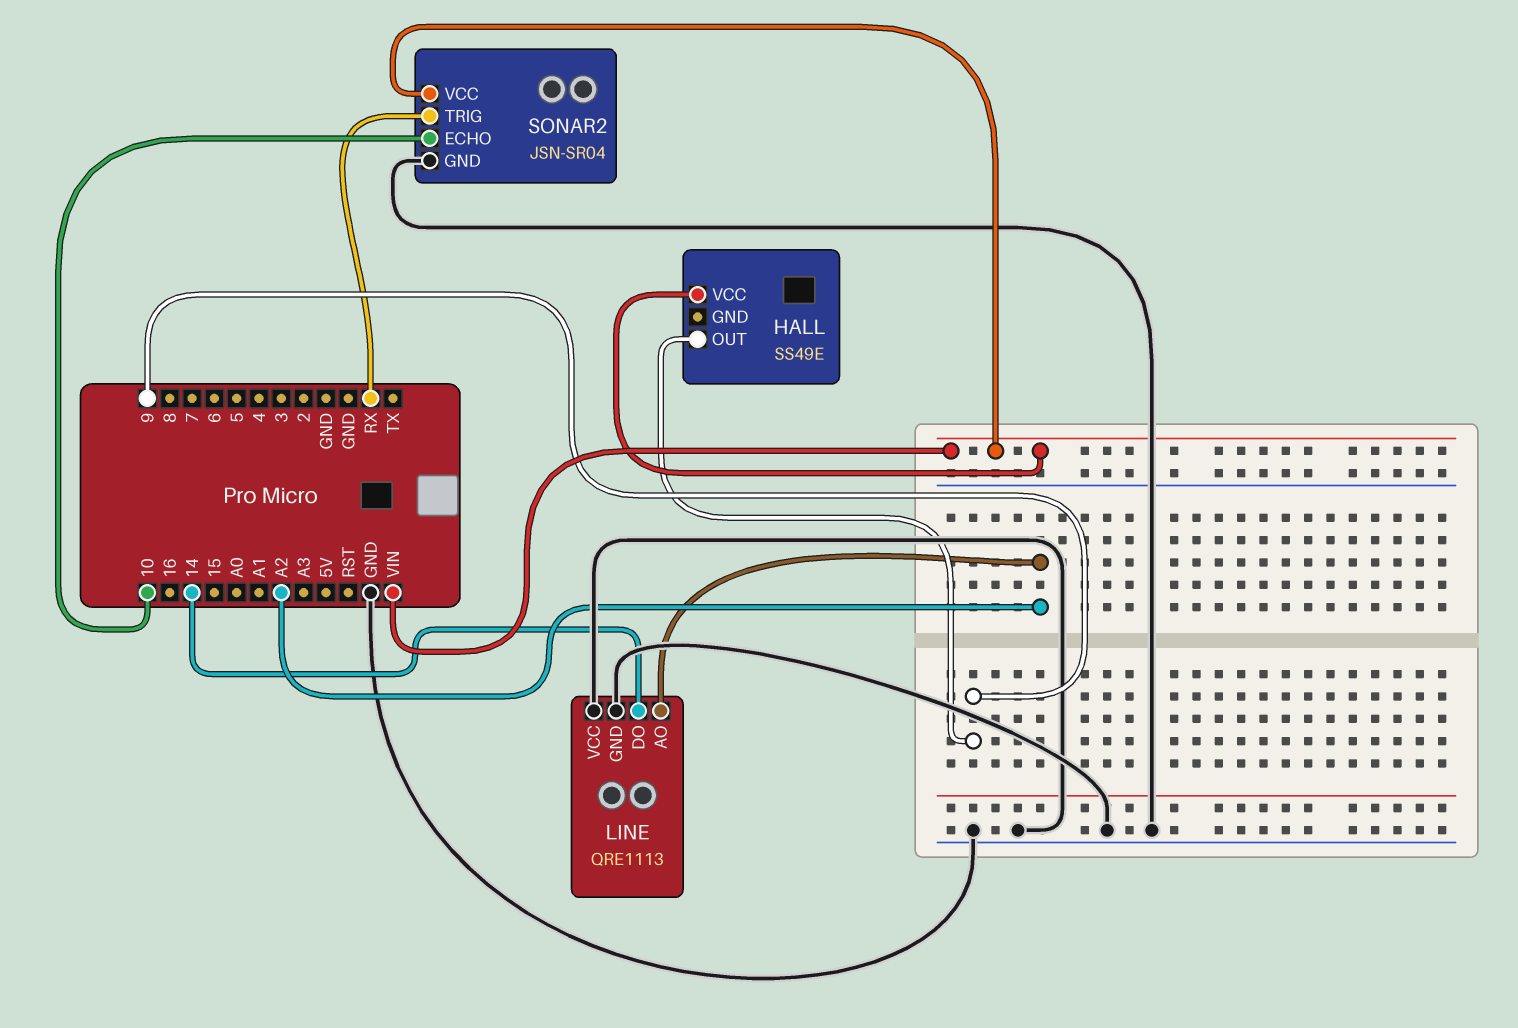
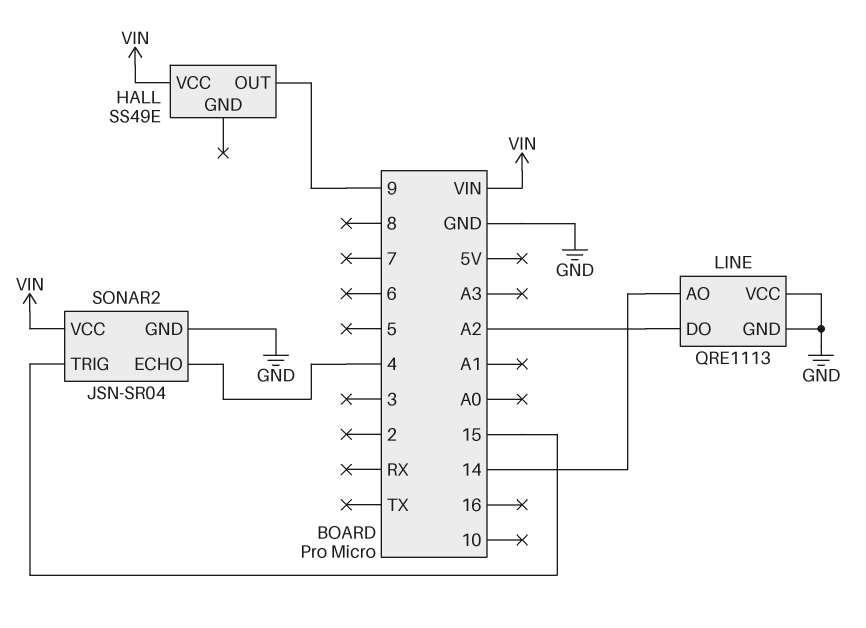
LINE pin AO: A2 -> 14
LINE pin DO: 14 -> A2
SONAR2 pin ECHO: 10 -> 4
SONAR2 pin TRIG: RX -> 15

